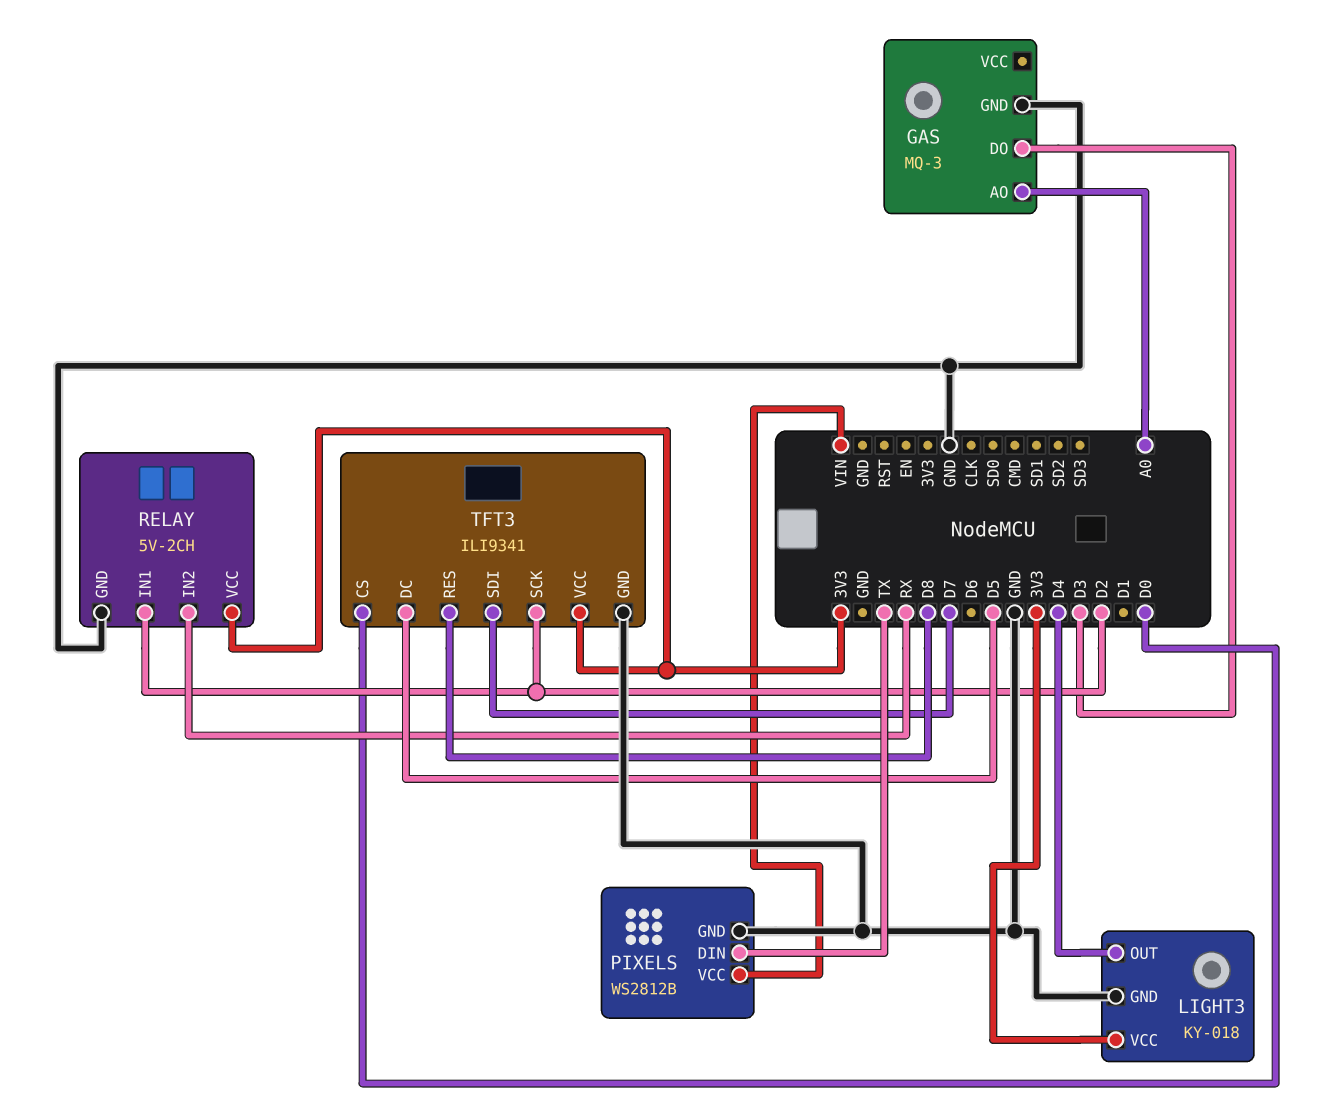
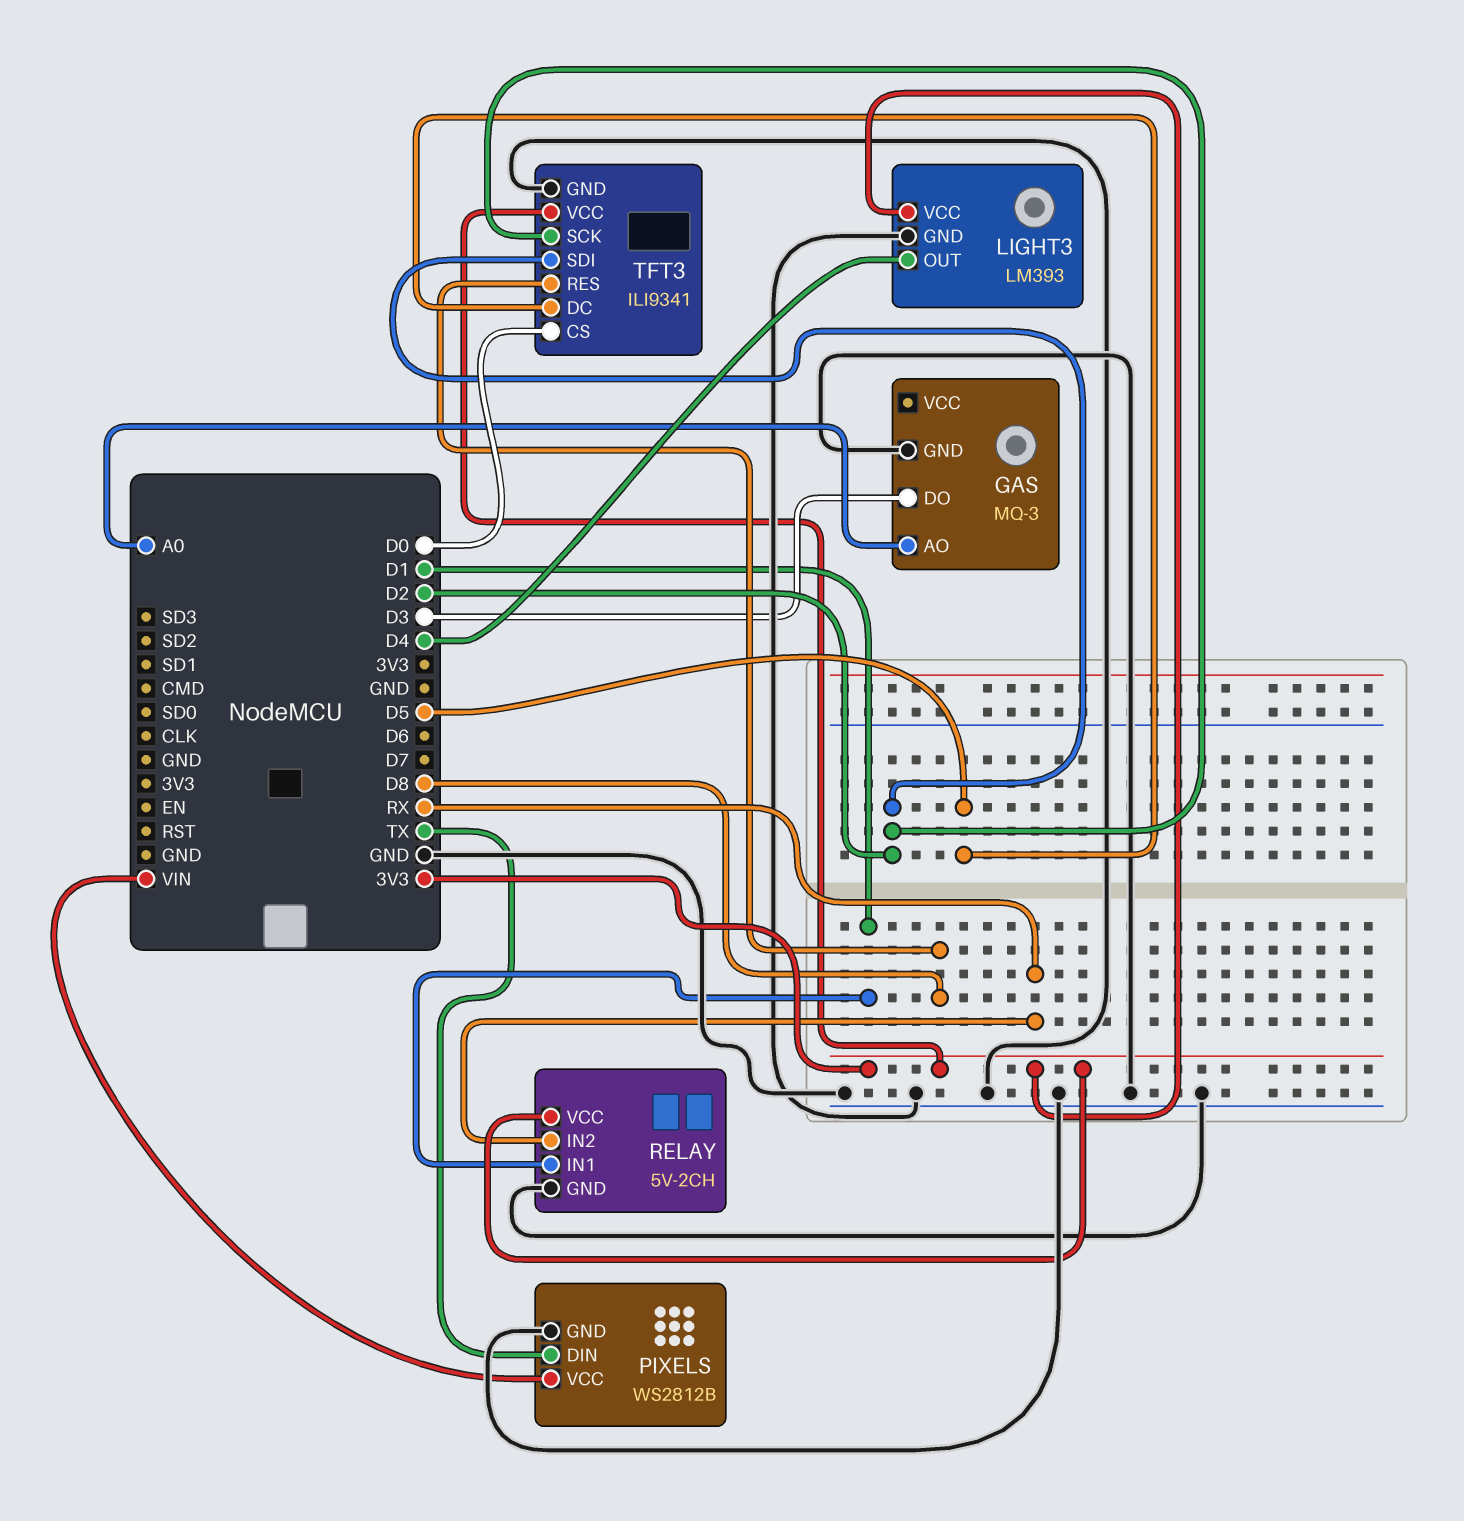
LIGHT3: KY-018 -> LM393
RELAY pin IN1: D2 -> D1
TFT3 pin SDI: D7 -> D2

